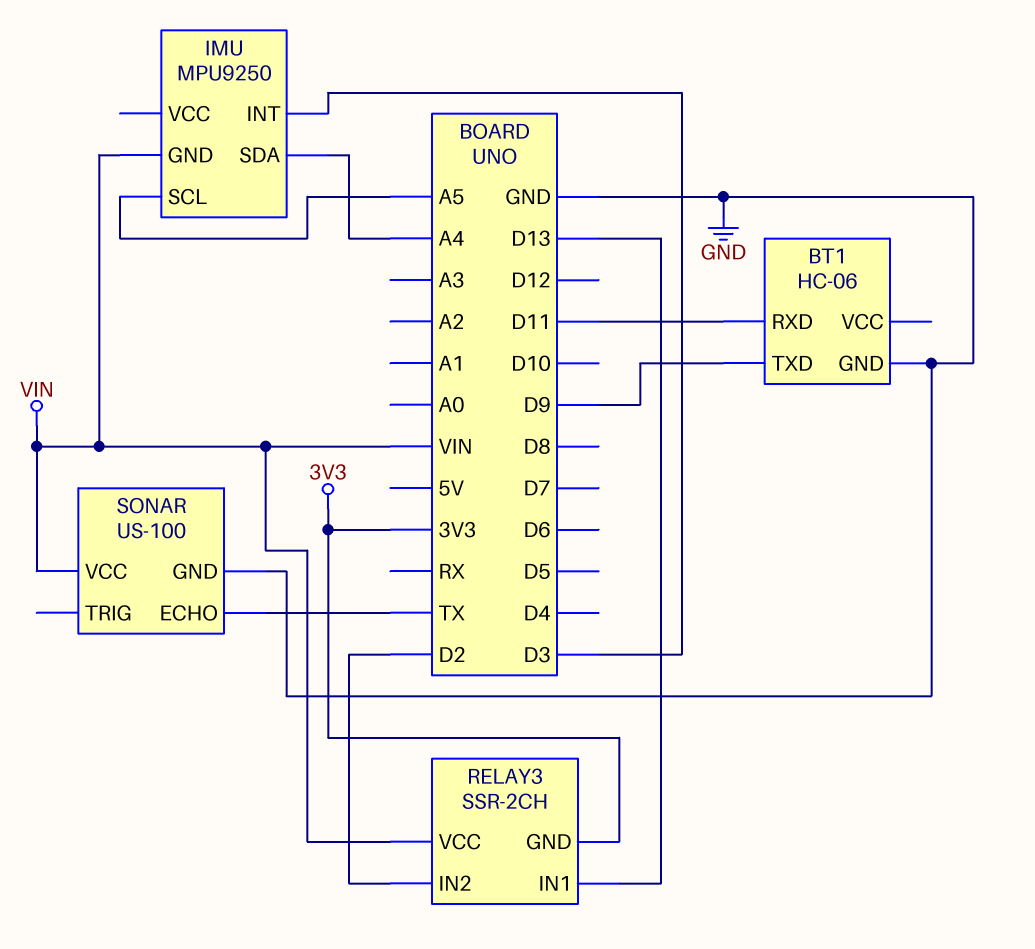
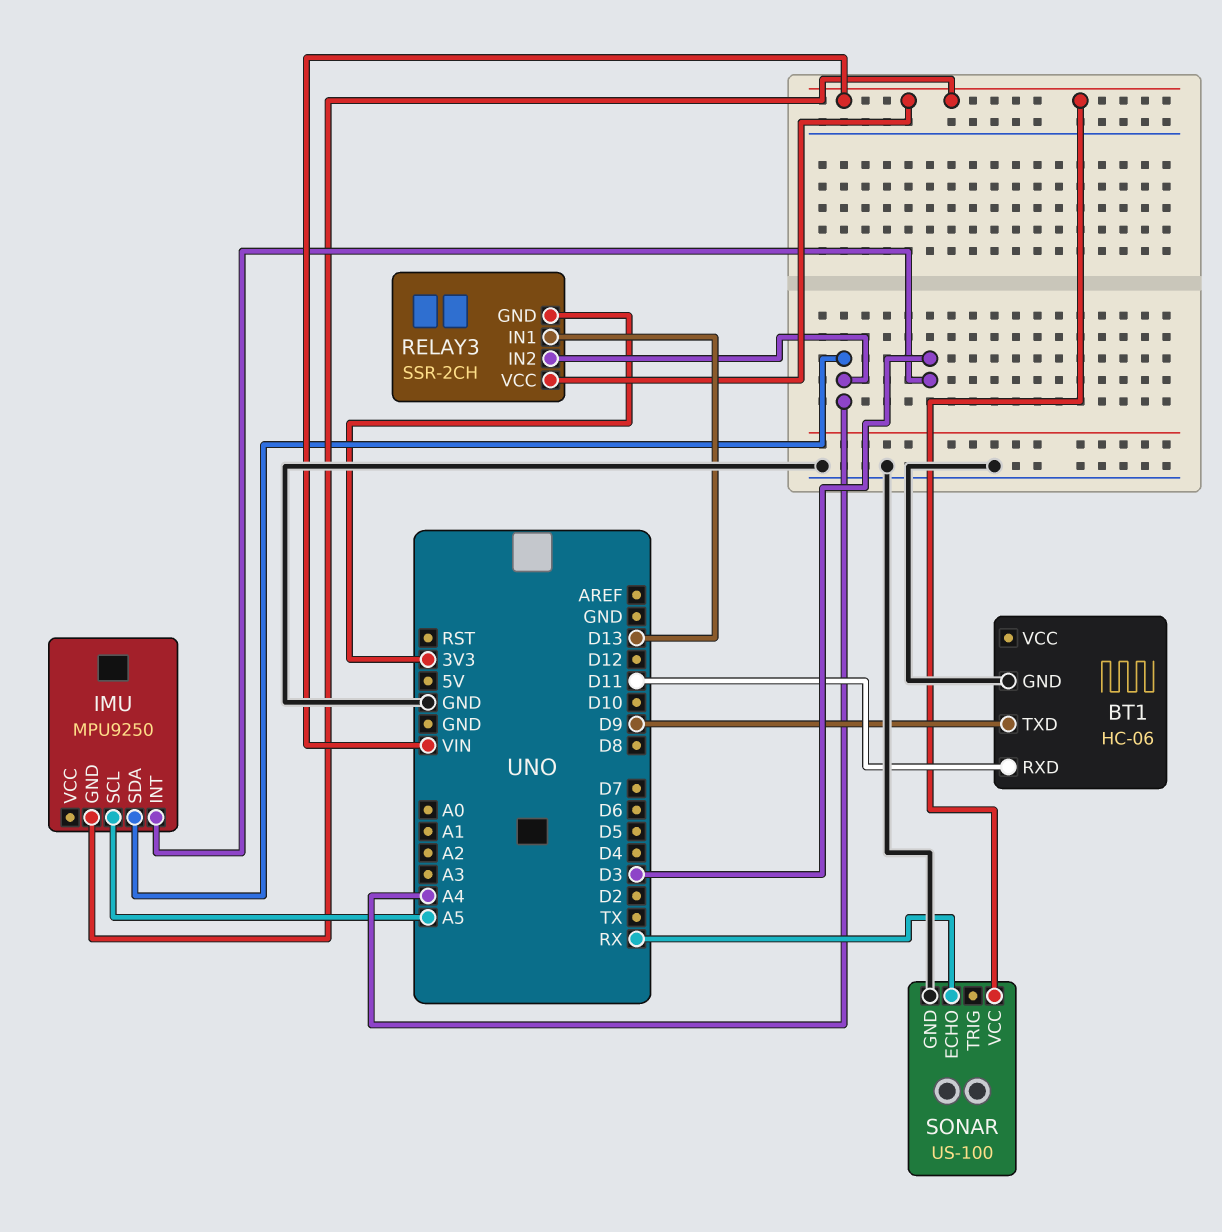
RELAY3 pin IN2: D2 -> A4
SONAR pin ECHO: TX -> RX

